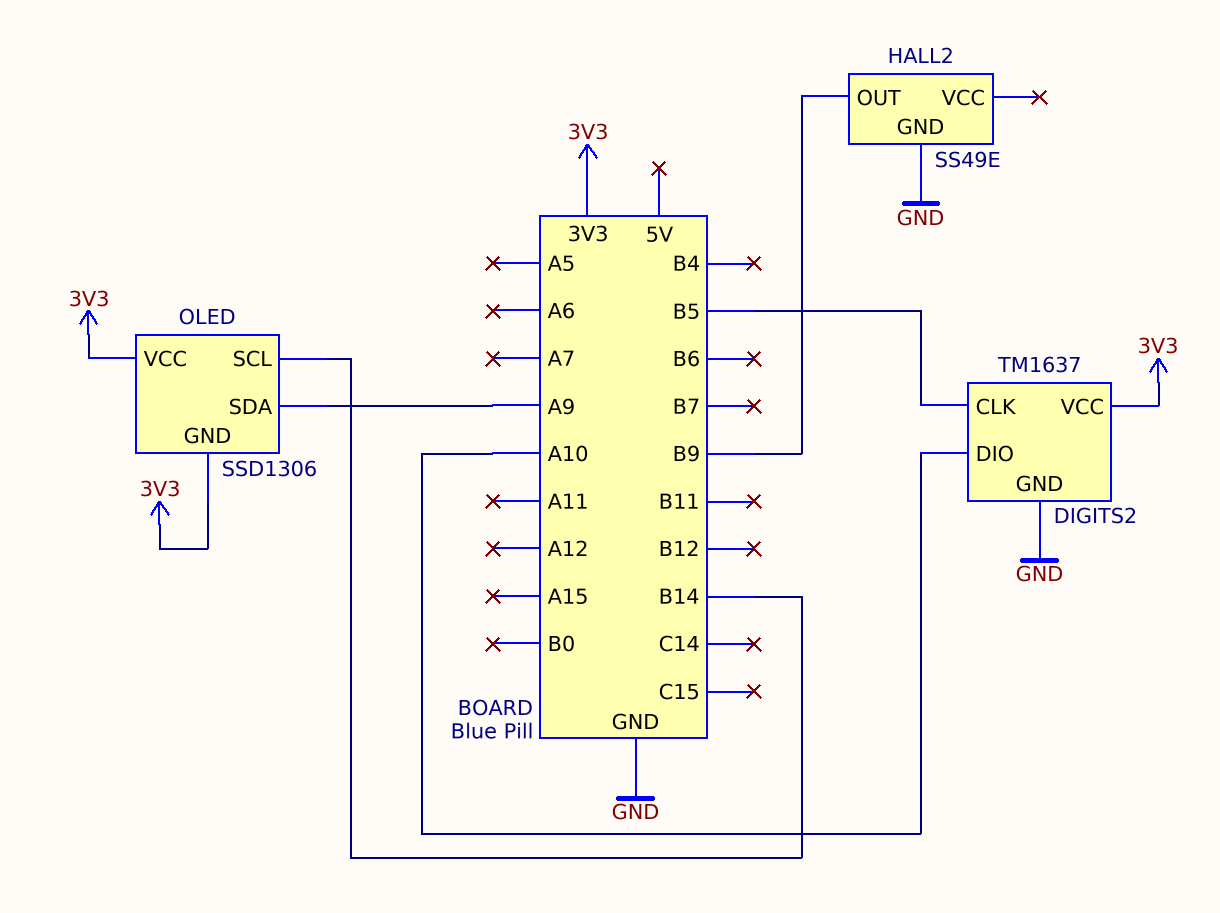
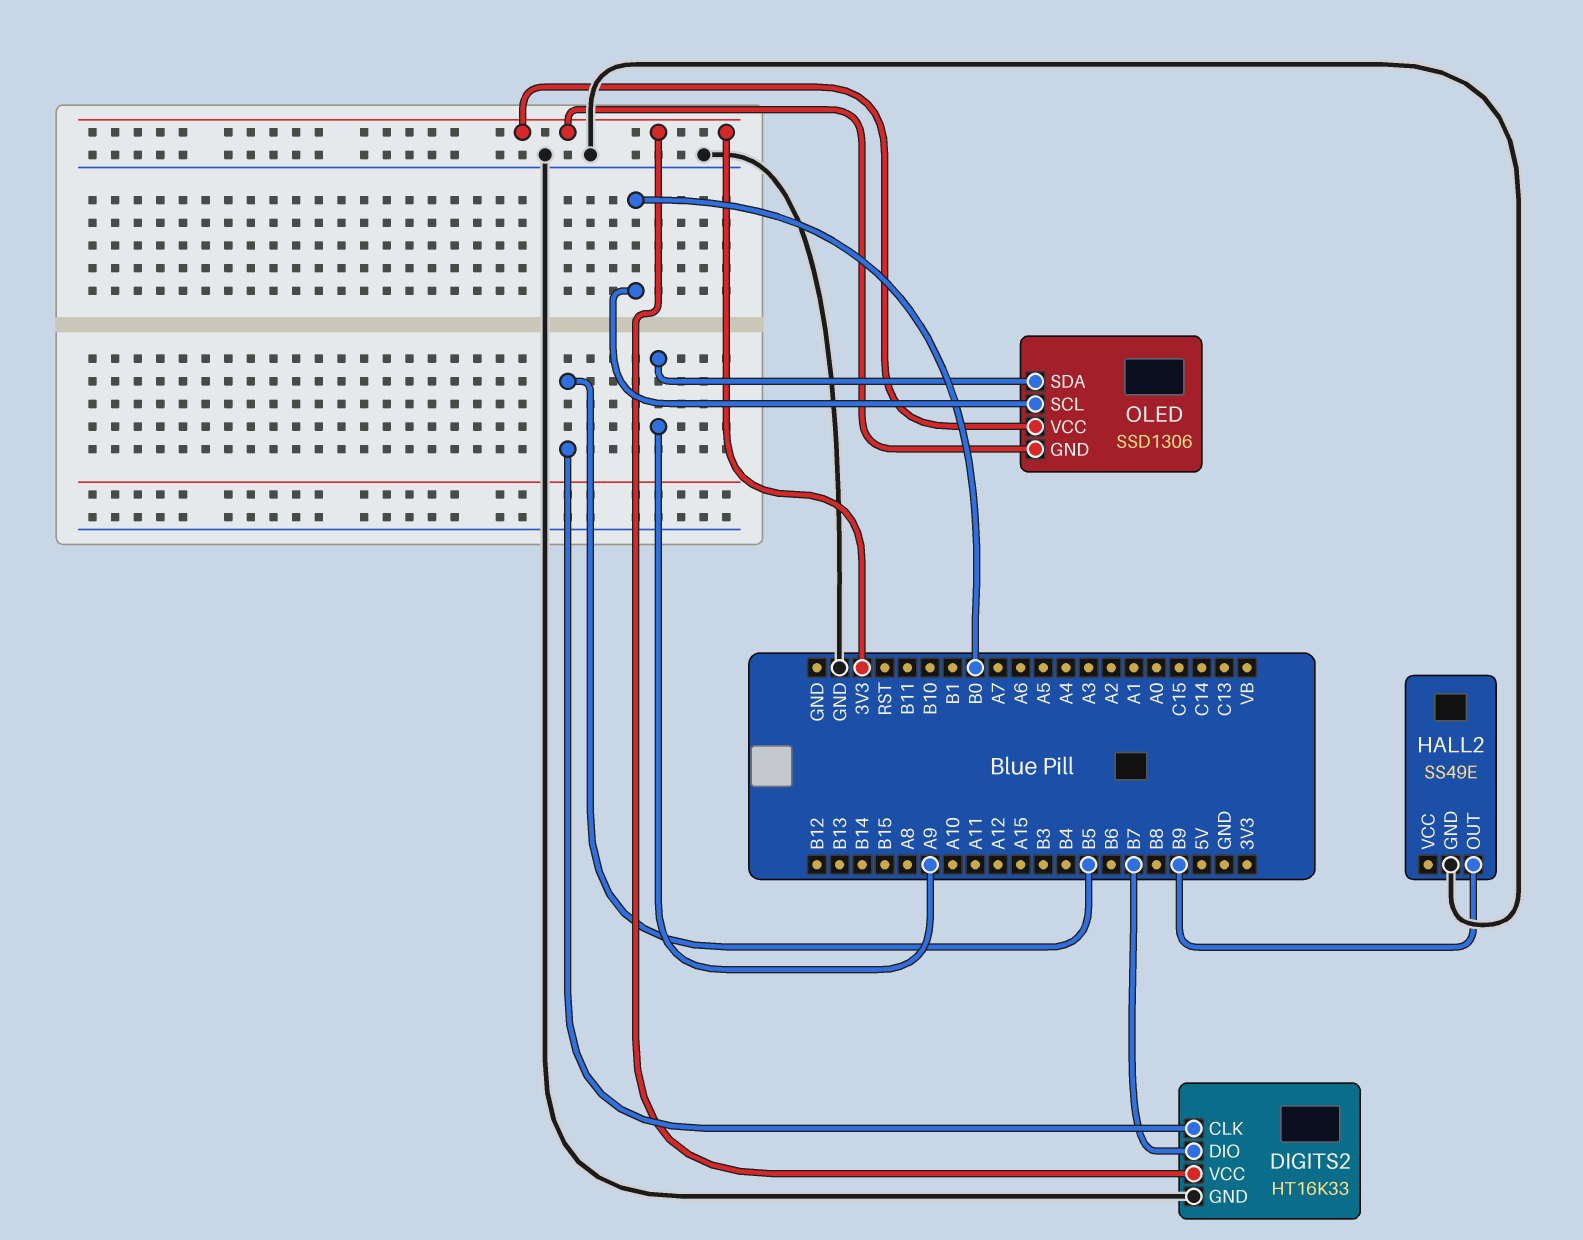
DIGITS2: TM1637 -> HT16K33
DIGITS2 pin DIO: A10 -> B7
OLED pin SCL: B14 -> B0

